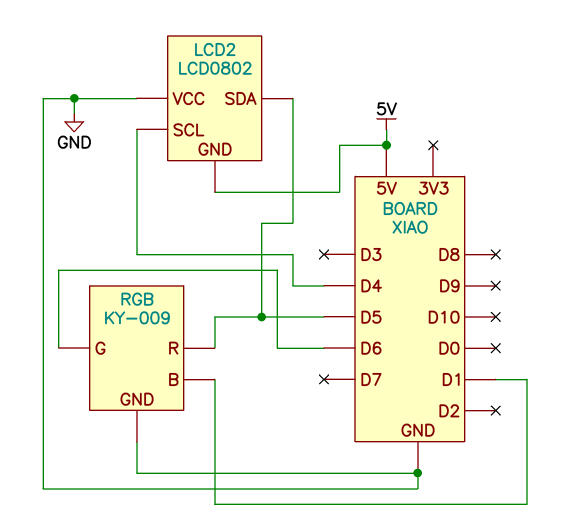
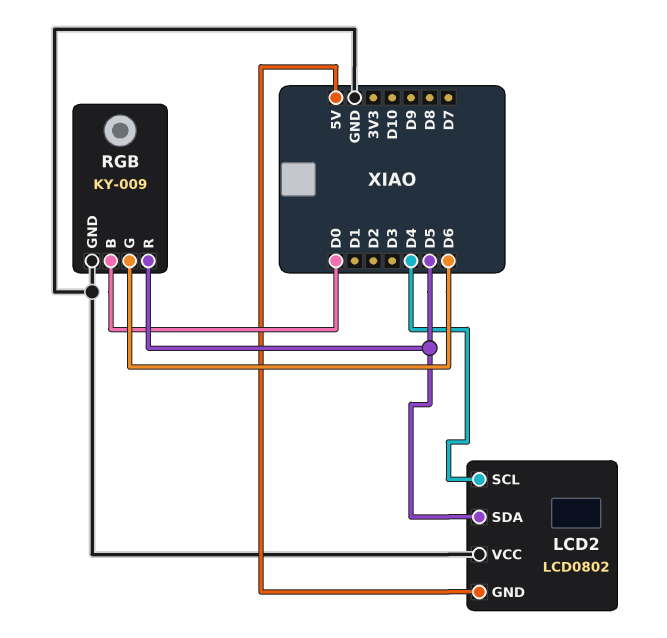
RGB pin B: D1 -> D0

